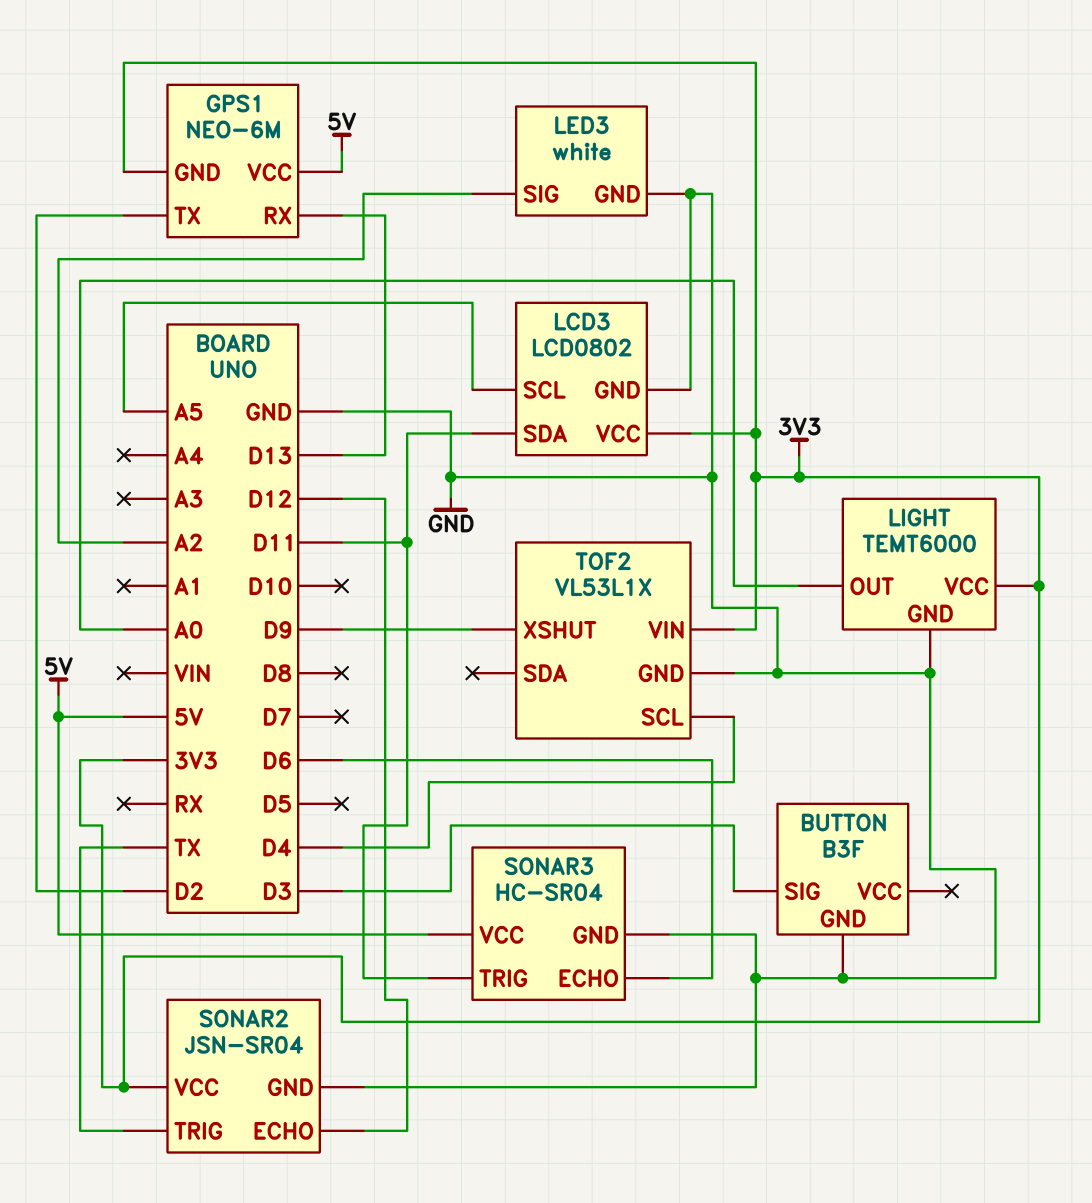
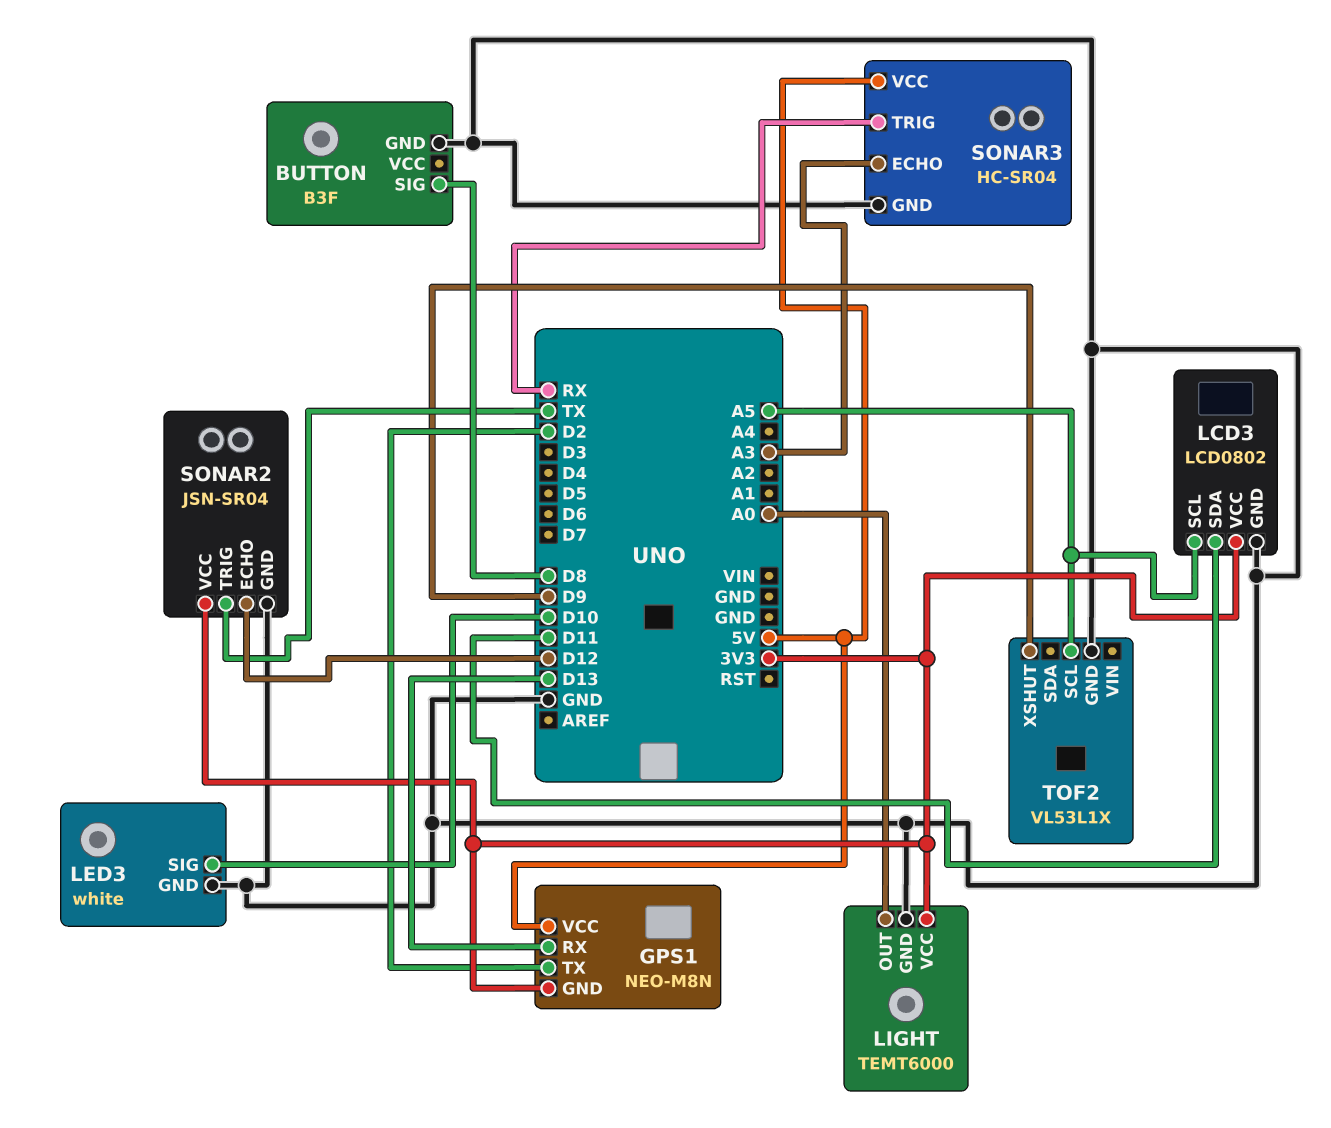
BUTTON pin SIG: D3 -> D8
GPS1: NEO-6M -> NEO-M8N
LED3 pin SIG: A2 -> D10
SONAR3 pin ECHO: D6 -> A3
SONAR3 pin TRIG: D11 -> RX
TOF2 pin SCL: D4 -> A5
TOF2 pin VIN: 3V3 -> none

